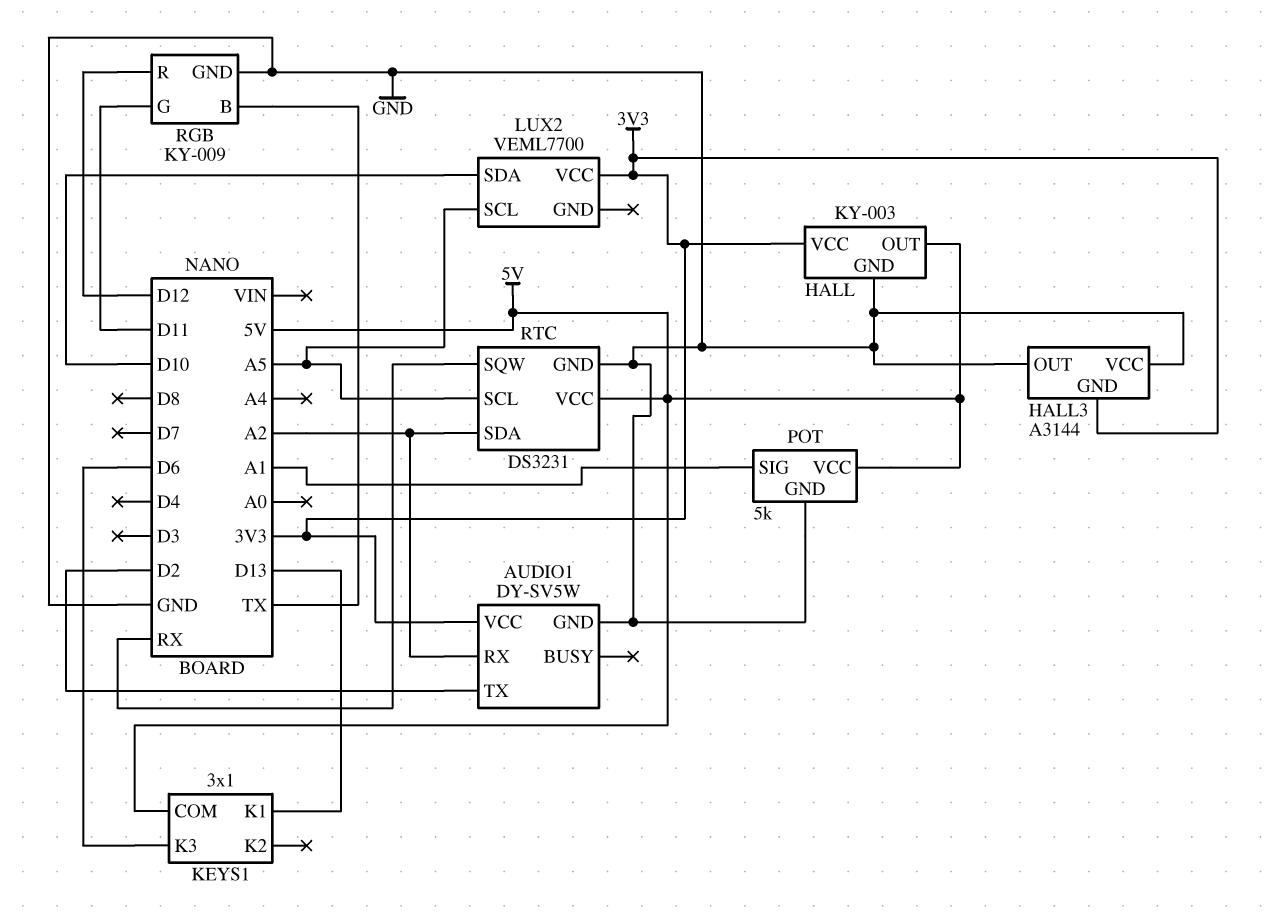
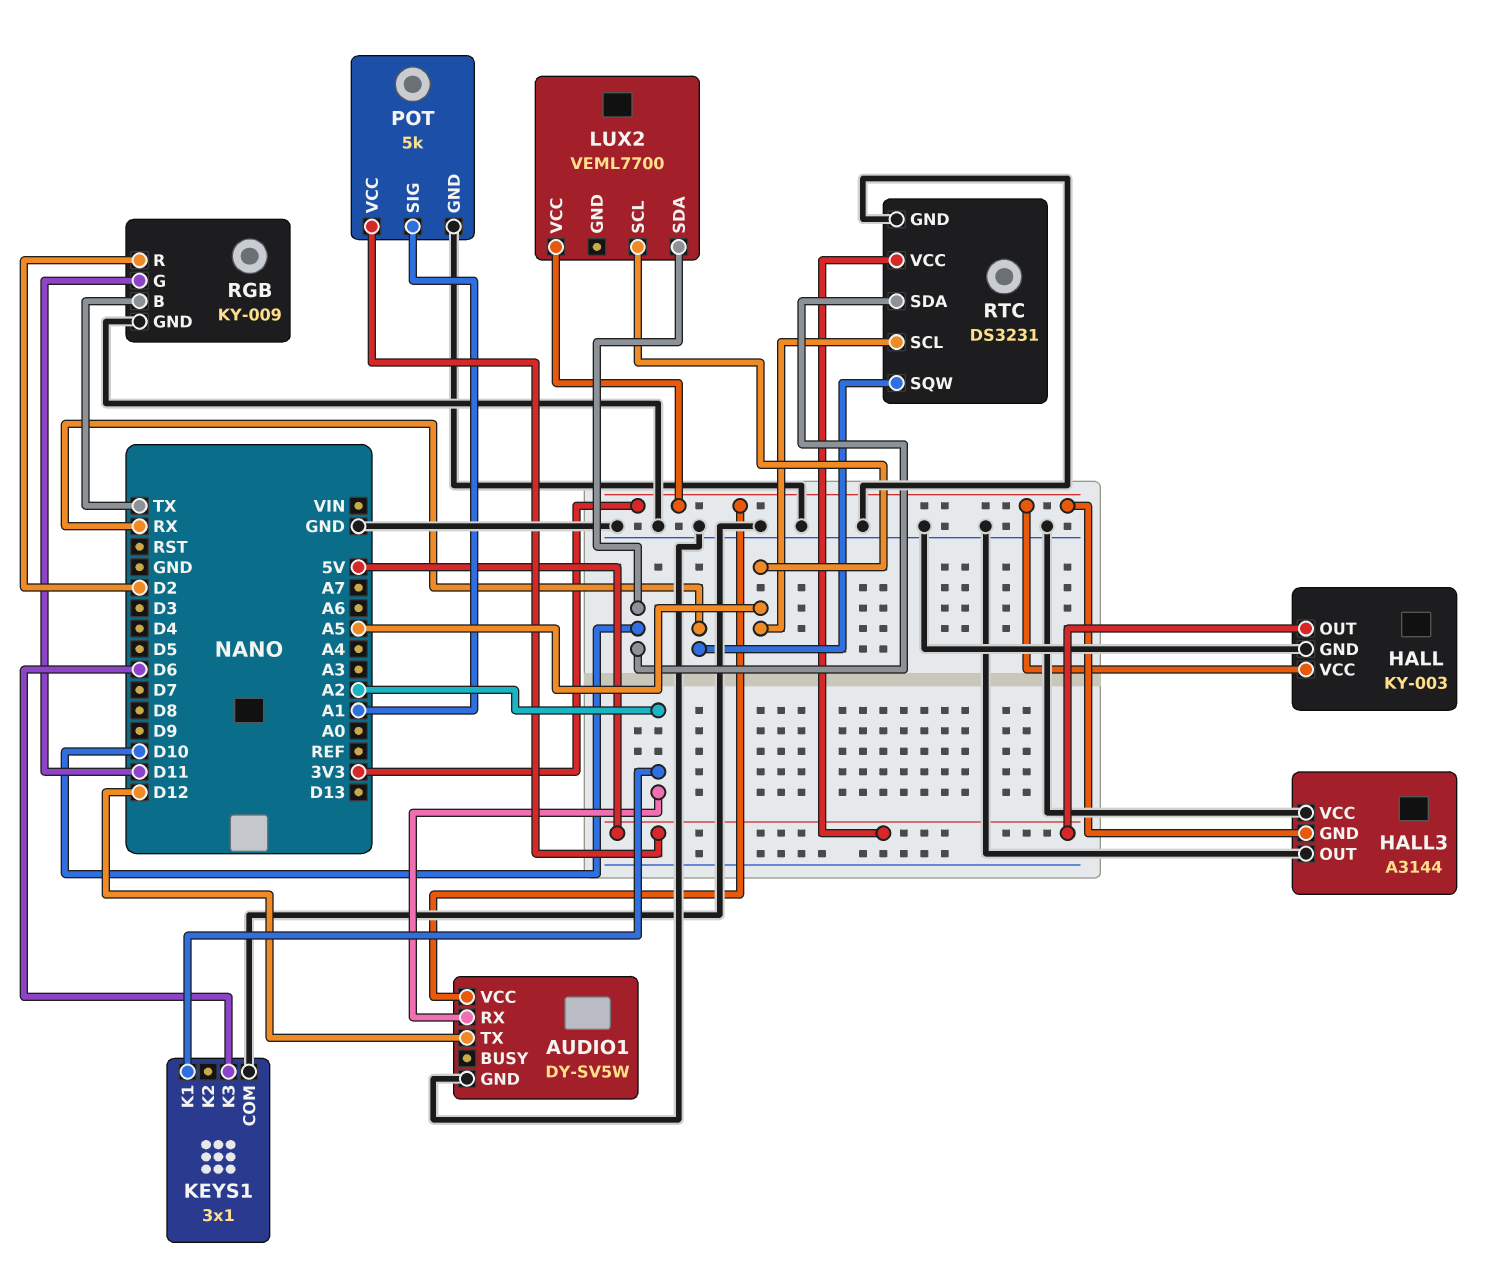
AUDIO1 pin TX: D2 -> D12
KEYS1 pin COM: 5V -> GND
KEYS1 pin K1: D13 -> A2
RGB pin R: D12 -> D2
RTC pin SDA: A2 -> D10

